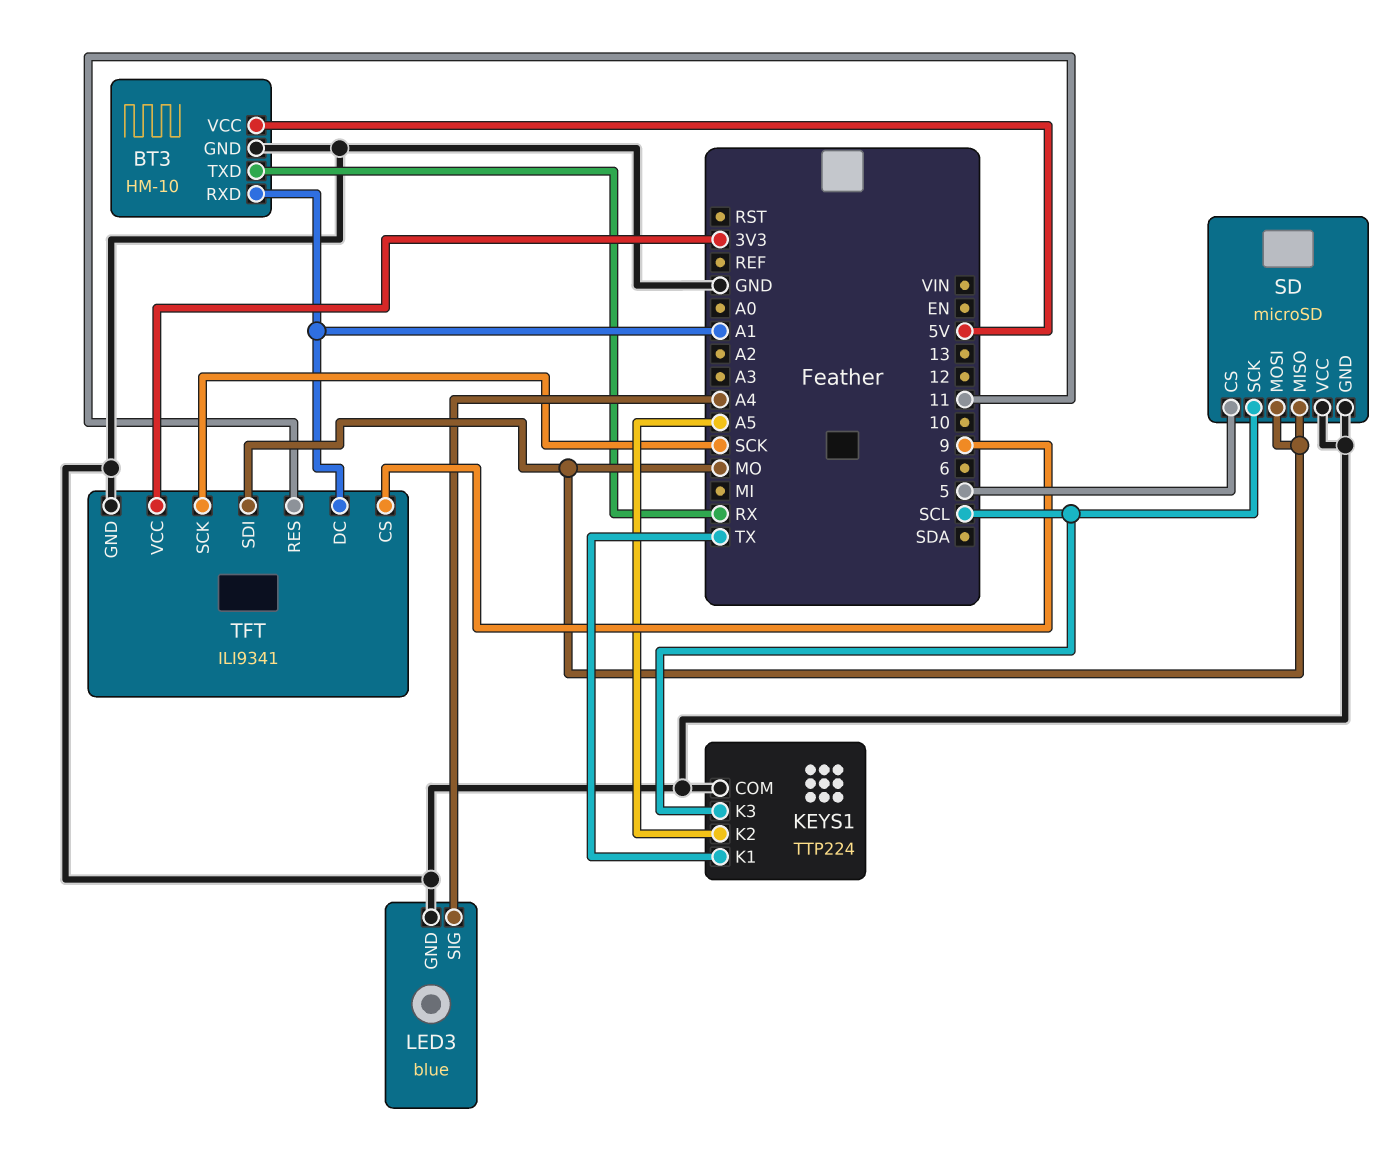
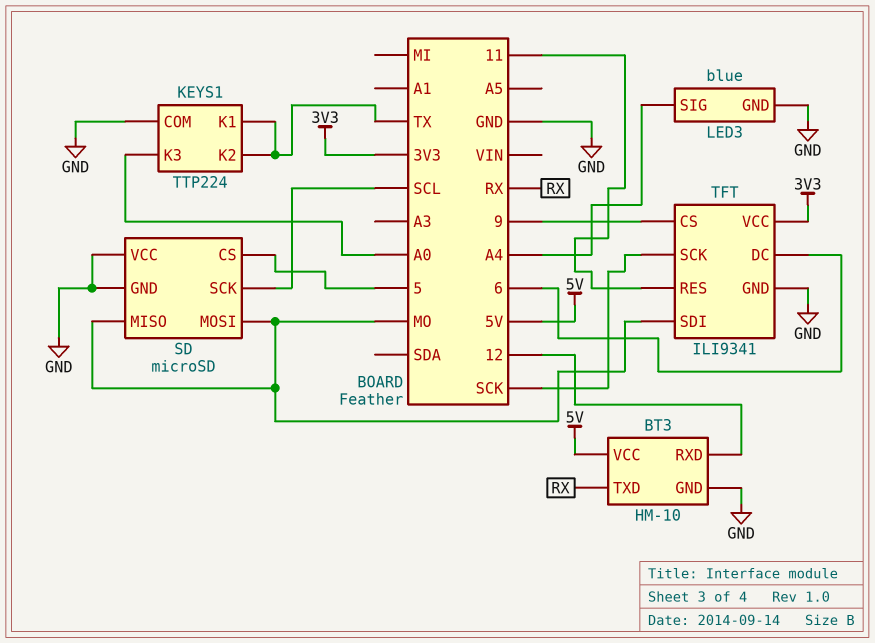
BT3 pin RXD: A1 -> 12
KEYS1 pin K2: A5 -> TX
KEYS1 pin K3: SCL -> A0
TFT pin DC: A1 -> 6

